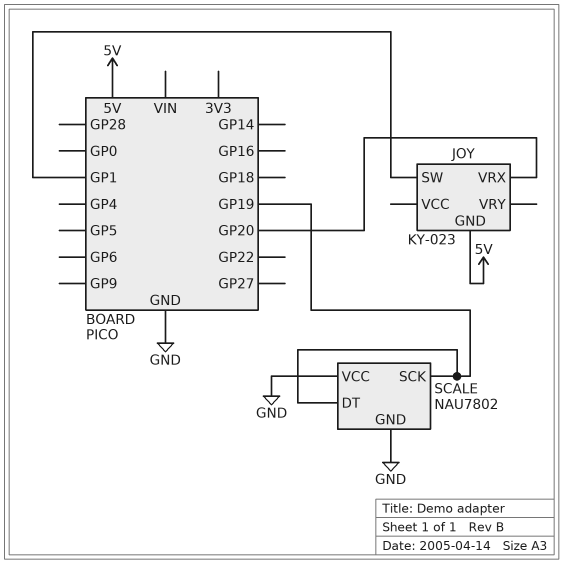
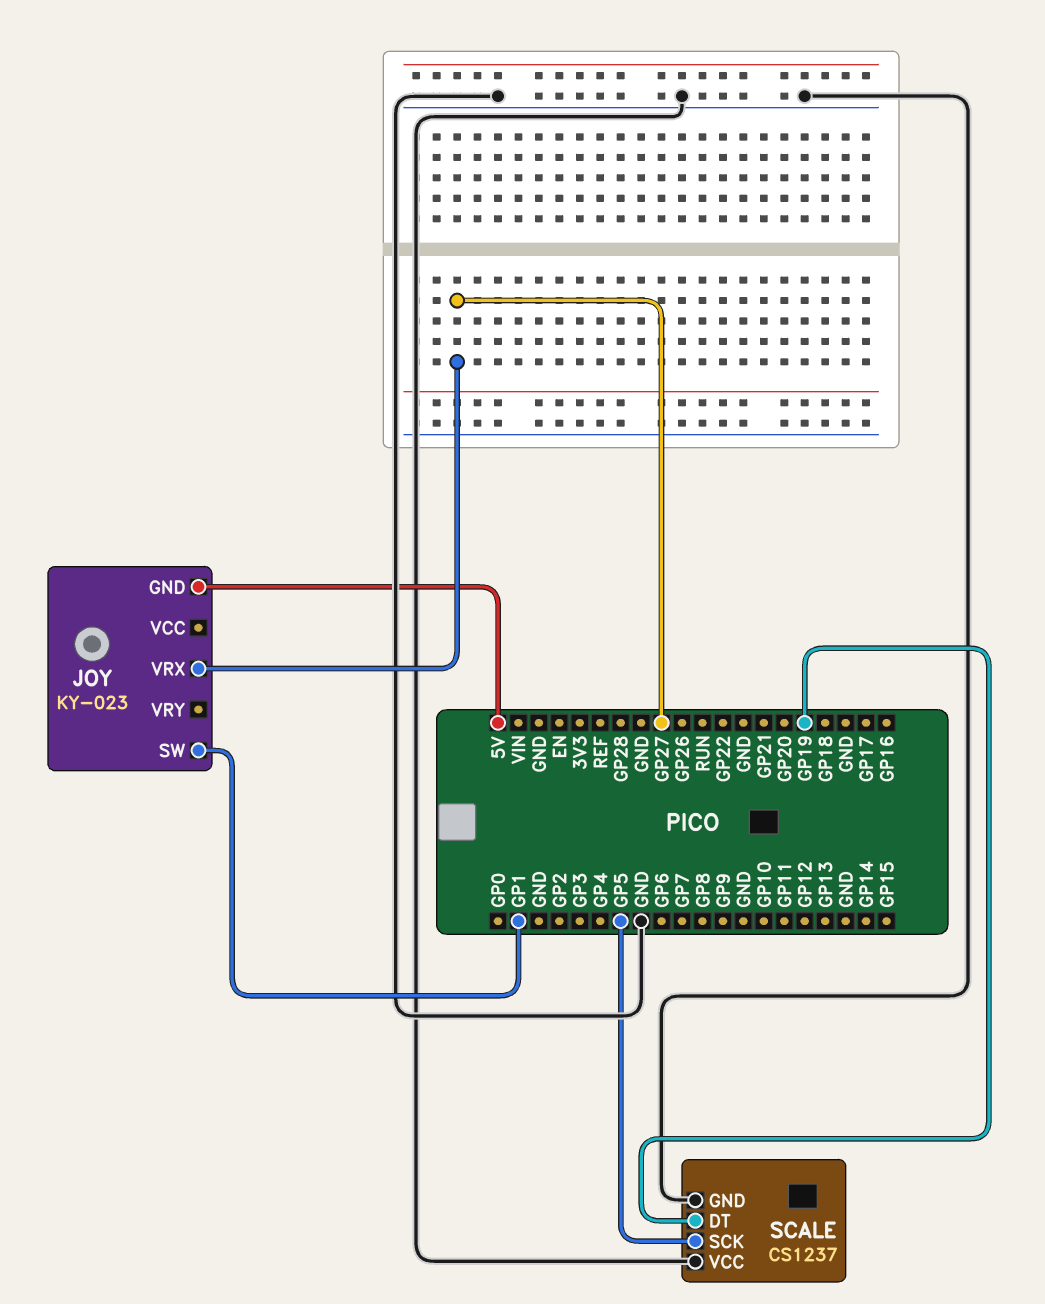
JOY pin VRX: GP20 -> GP27
SCALE: NAU7802 -> CS1237
SCALE pin SCK: GP19 -> GP5

